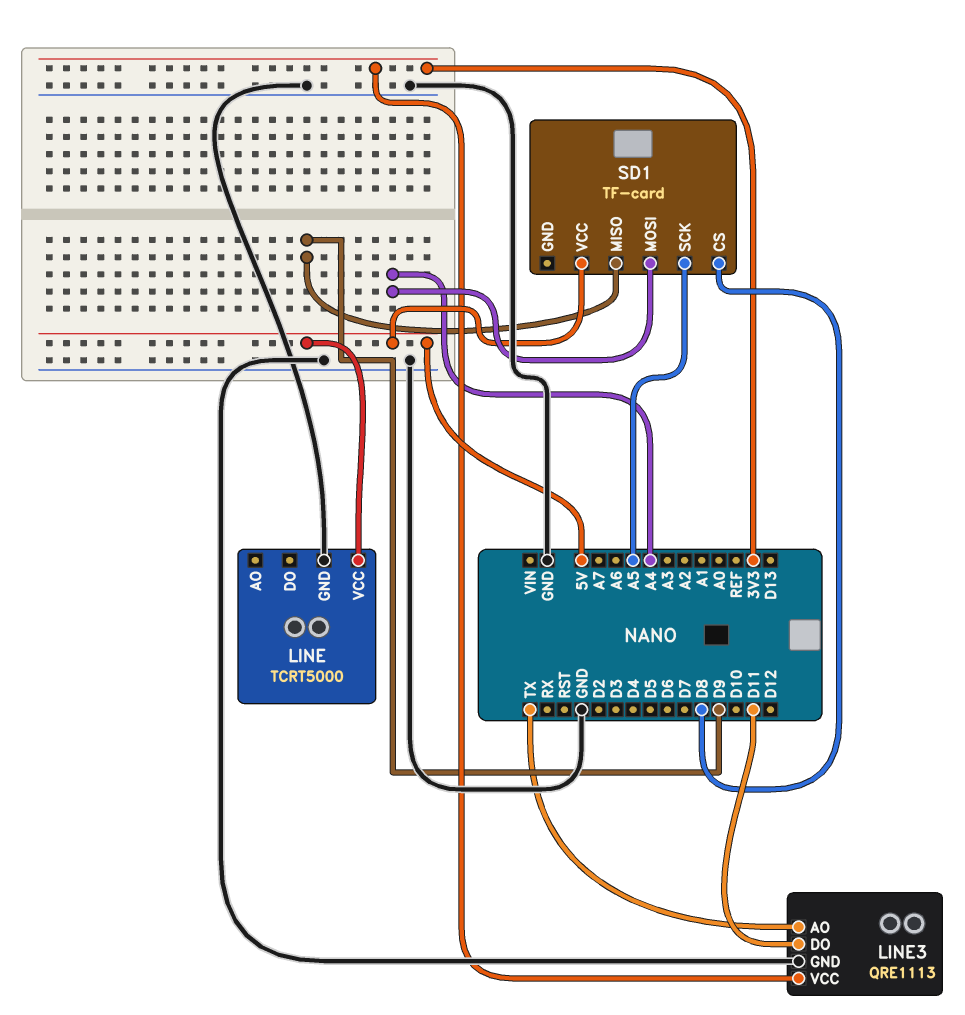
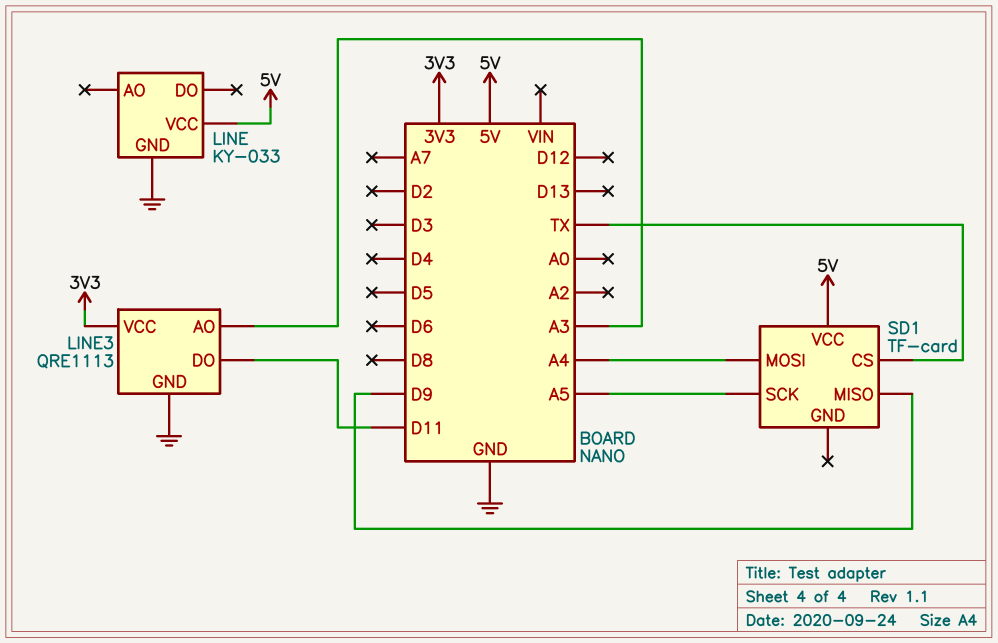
LINE: TCRT5000 -> KY-033
LINE3 pin AO: TX -> A3
SD1 pin CS: D8 -> TX

